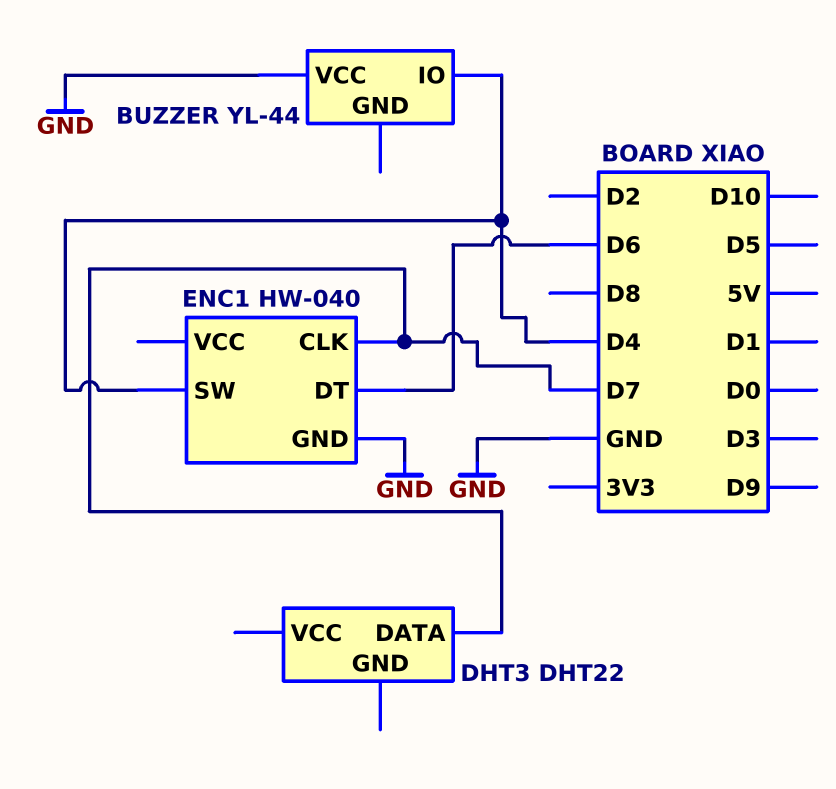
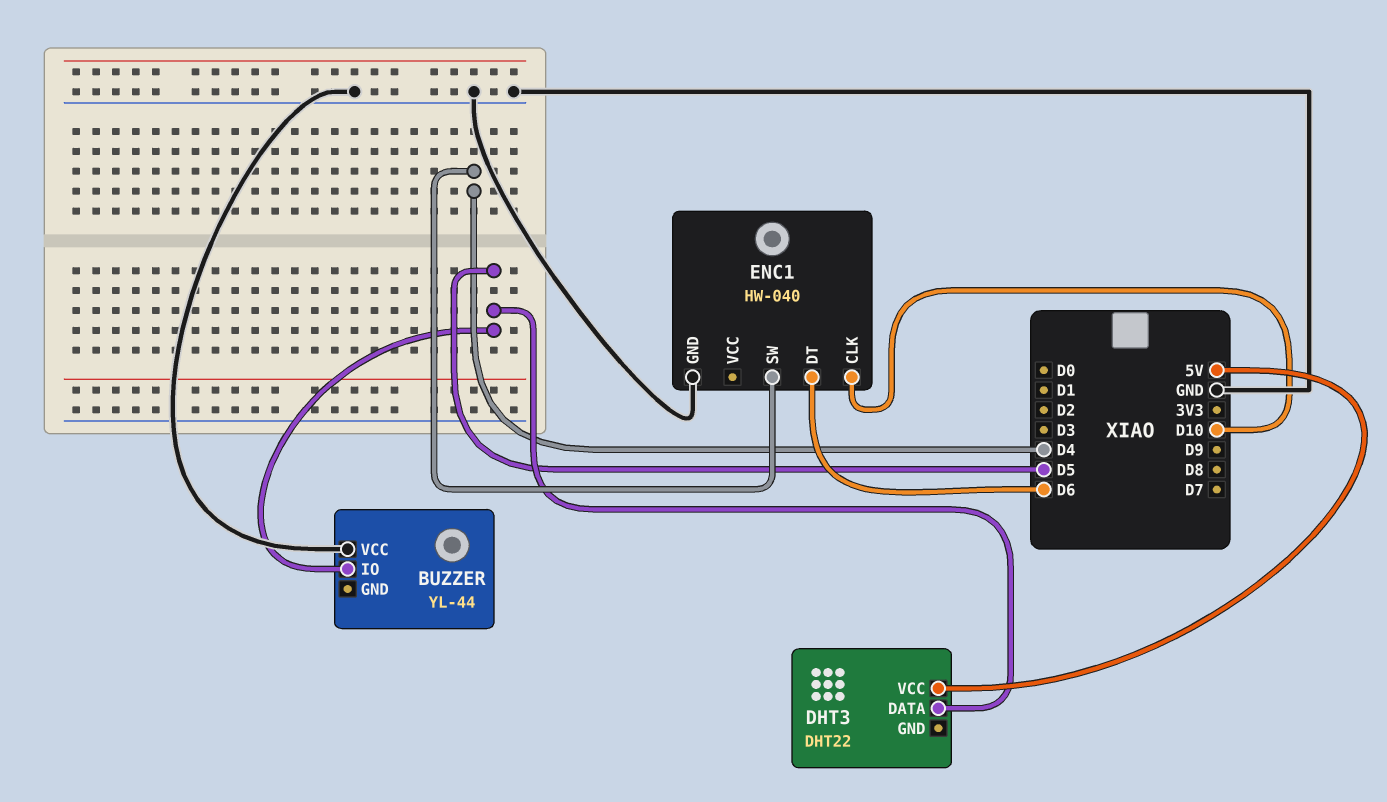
BUZZER pin IO: D4 -> D5
DHT3 pin DATA: D7 -> D5
DHT3 pin VCC: none -> 5V
ENC1 pin CLK: D7 -> D10

